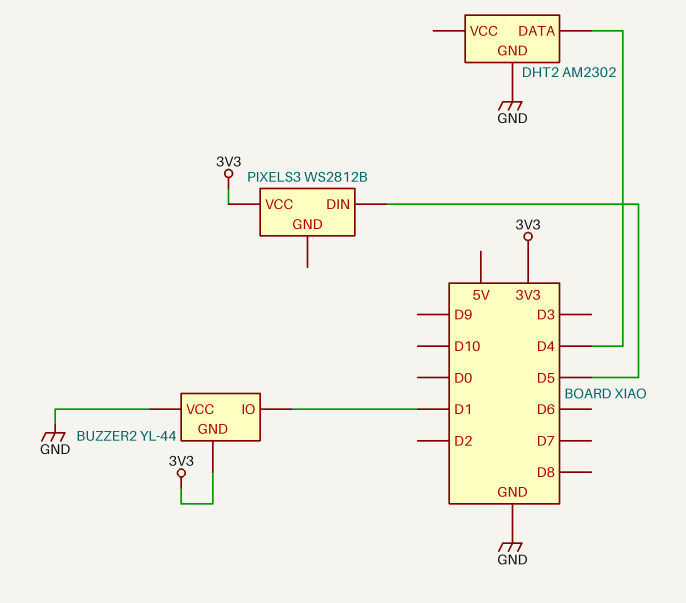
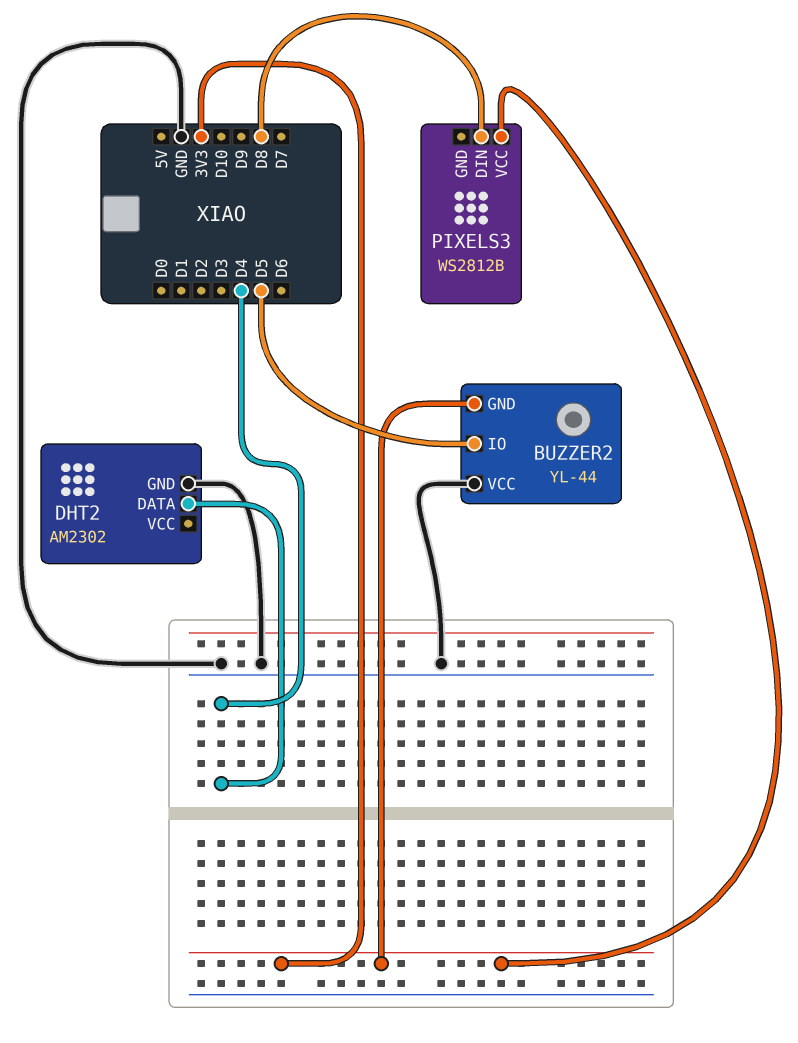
BUZZER2 pin IO: D1 -> D5
PIXELS3 pin DIN: D5 -> D8

